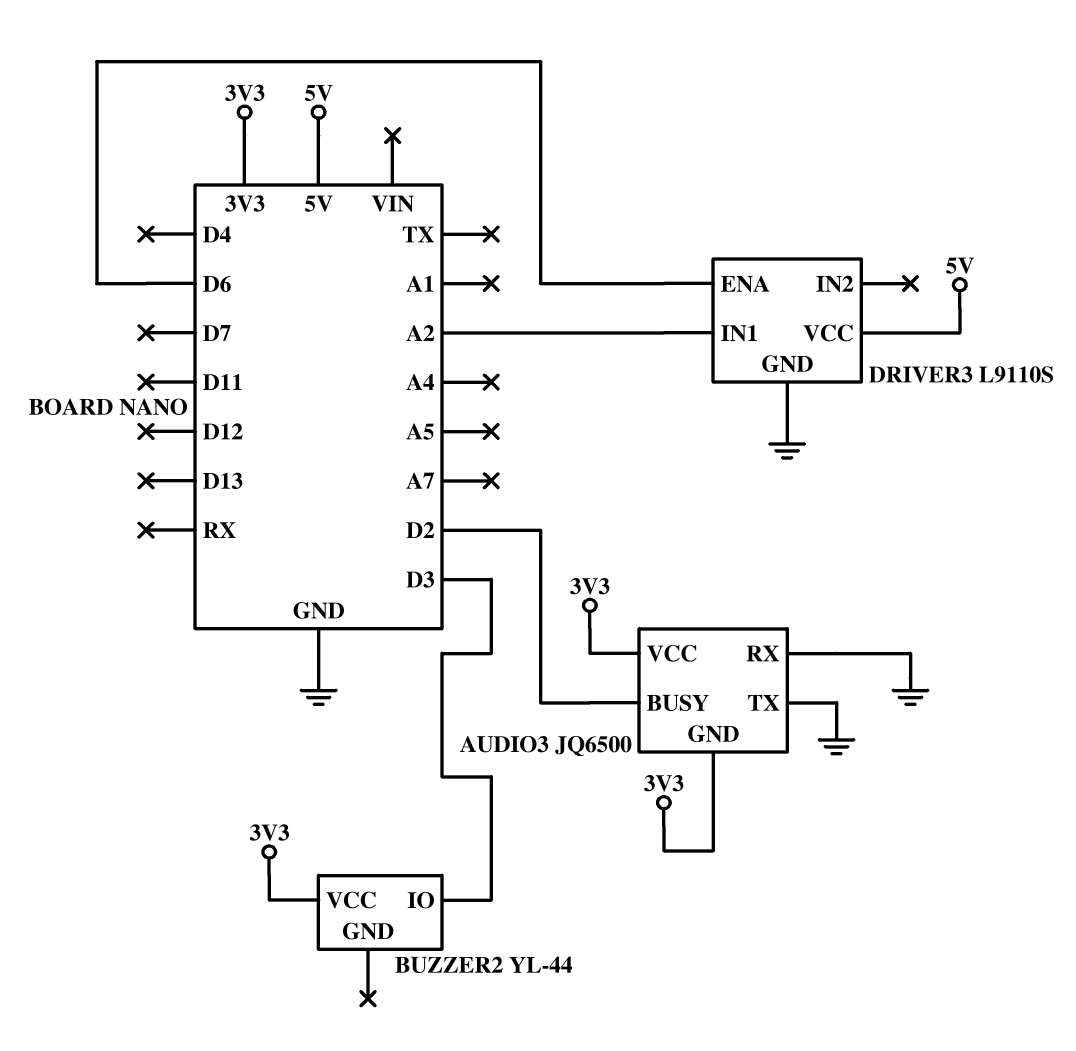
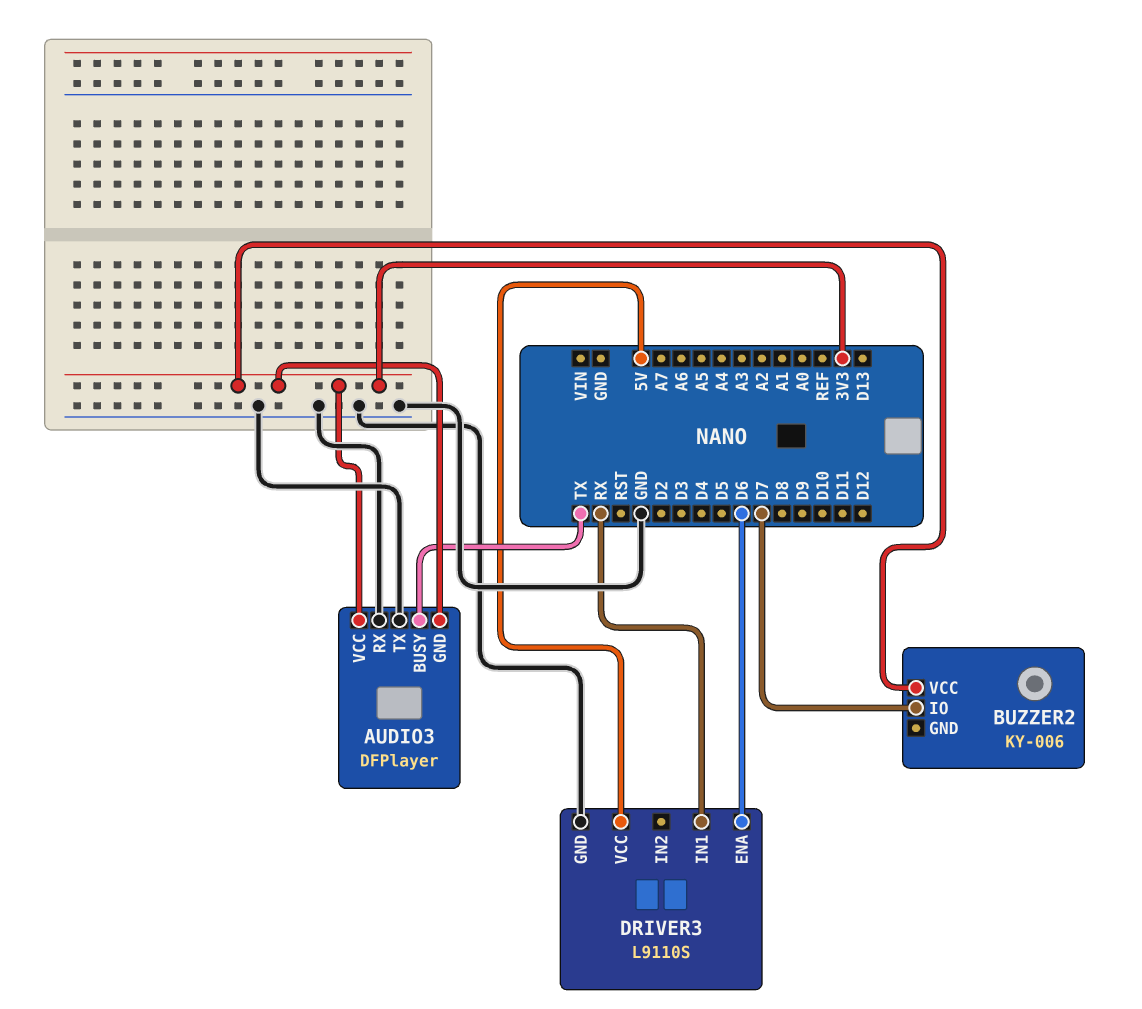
AUDIO3: JQ6500 -> DFPlayer
AUDIO3 pin BUSY: D2 -> TX
BUZZER2: YL-44 -> KY-006
BUZZER2 pin IO: D3 -> D7
DRIVER3 pin IN1: A2 -> RX

